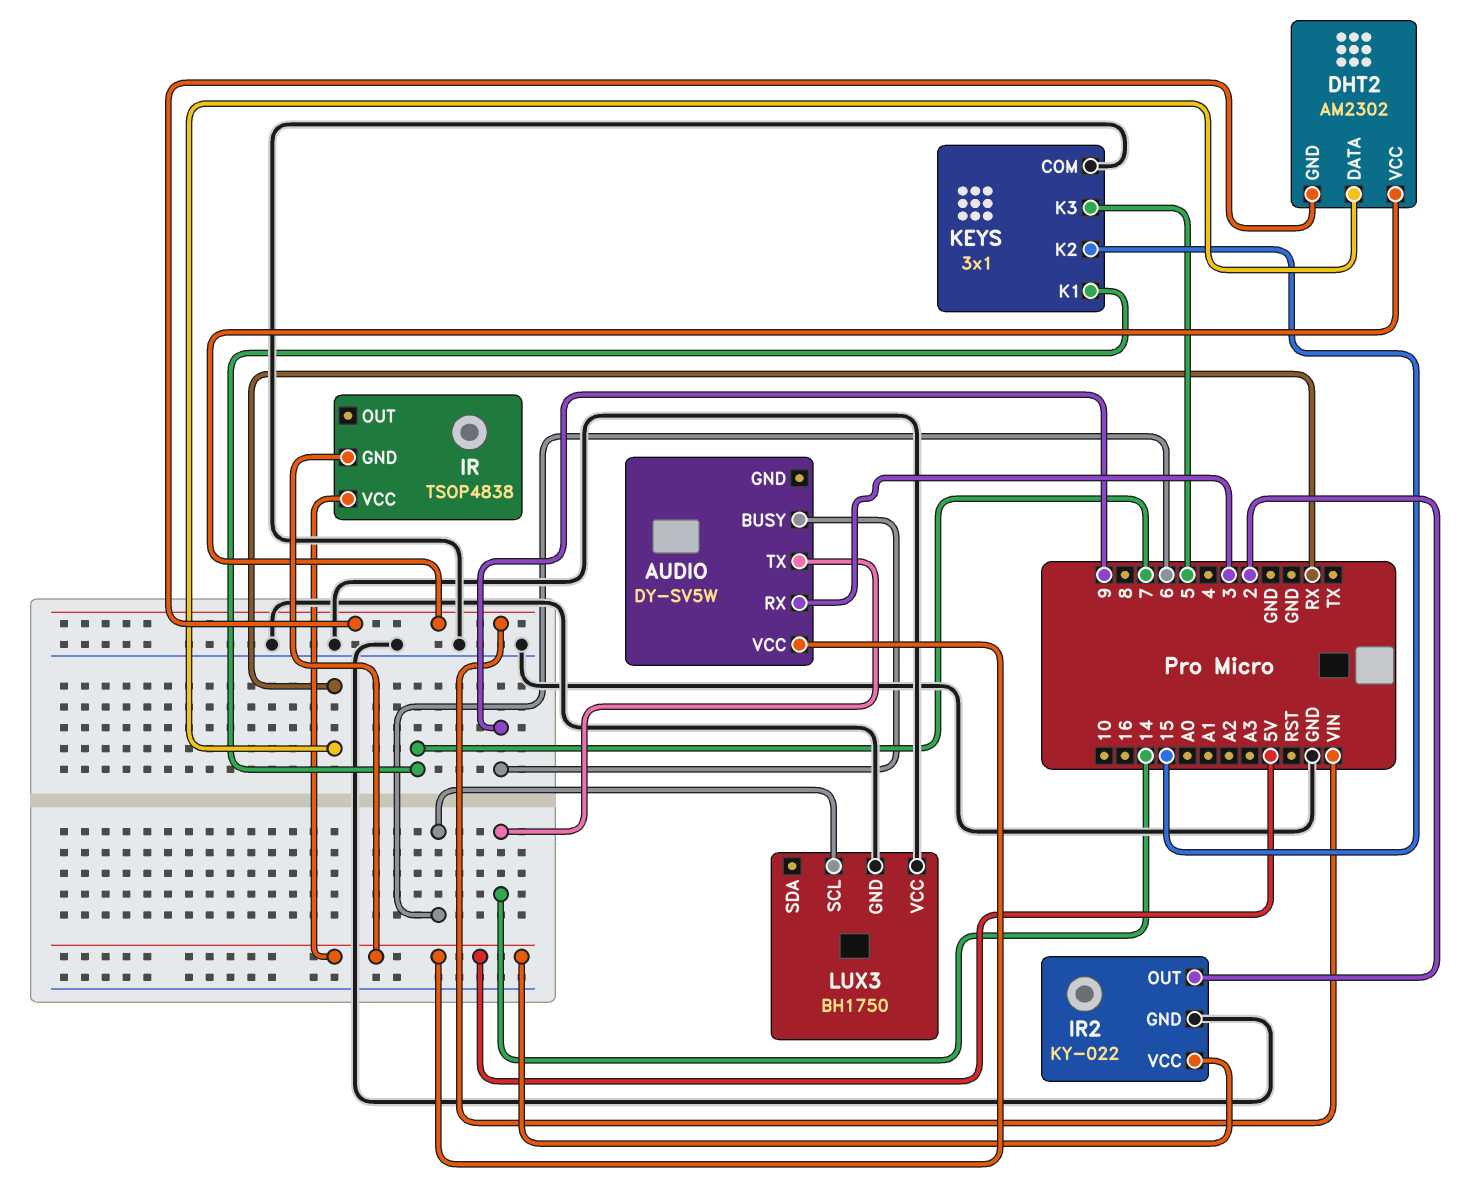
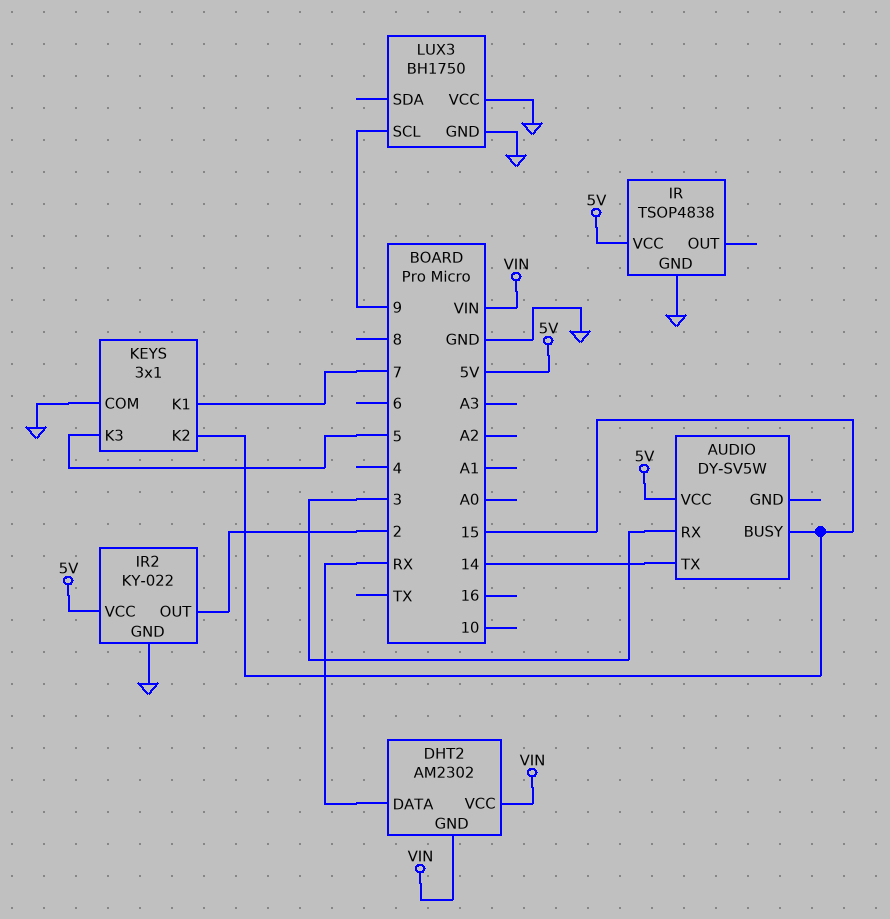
AUDIO pin BUSY: 9 -> 15
IR pin GND: 5V -> GND
LUX3 pin SCL: 6 -> 9

